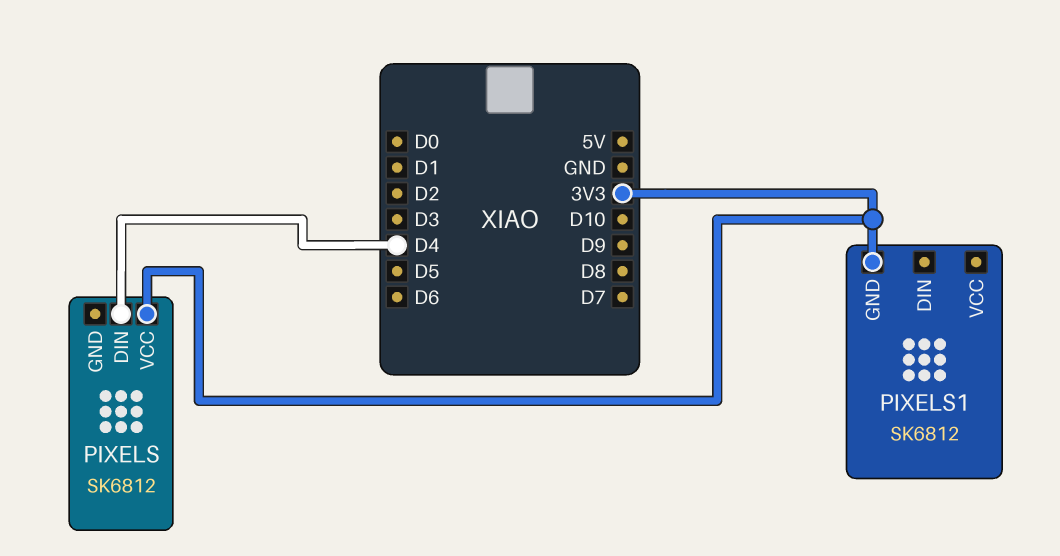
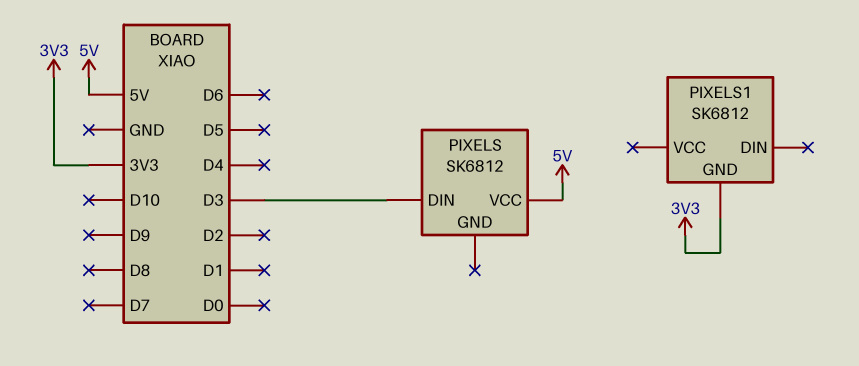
PIXELS pin DIN: D4 -> D3
PIXELS pin VCC: 3V3 -> 5V

